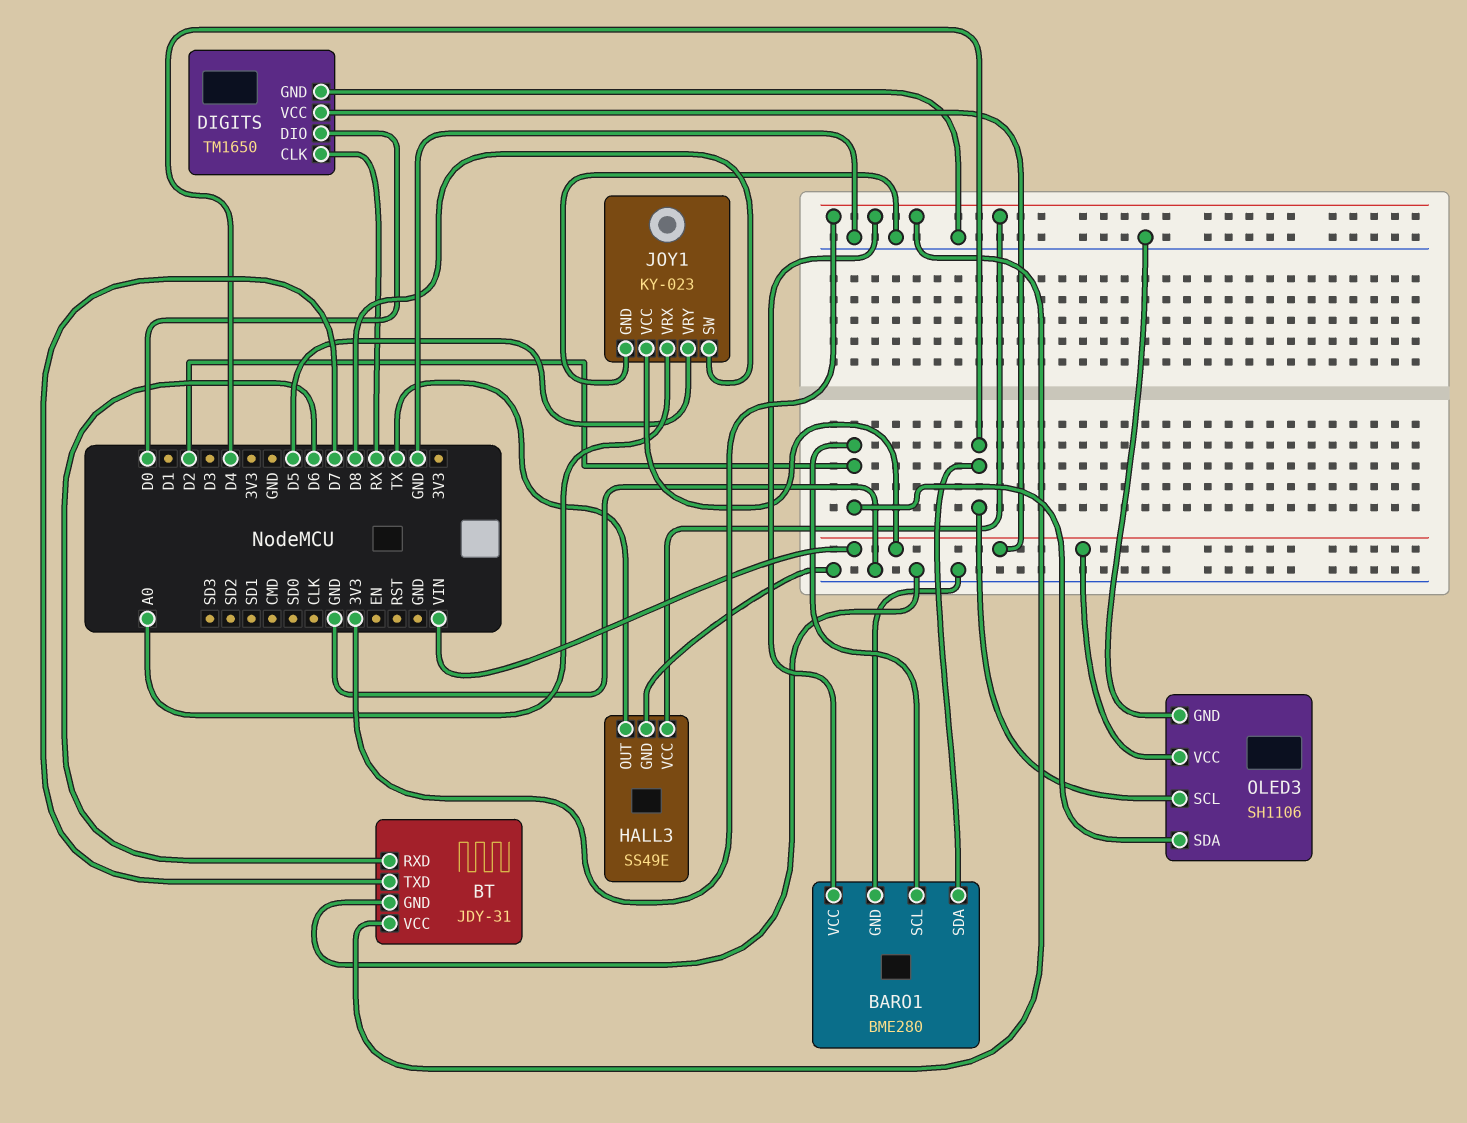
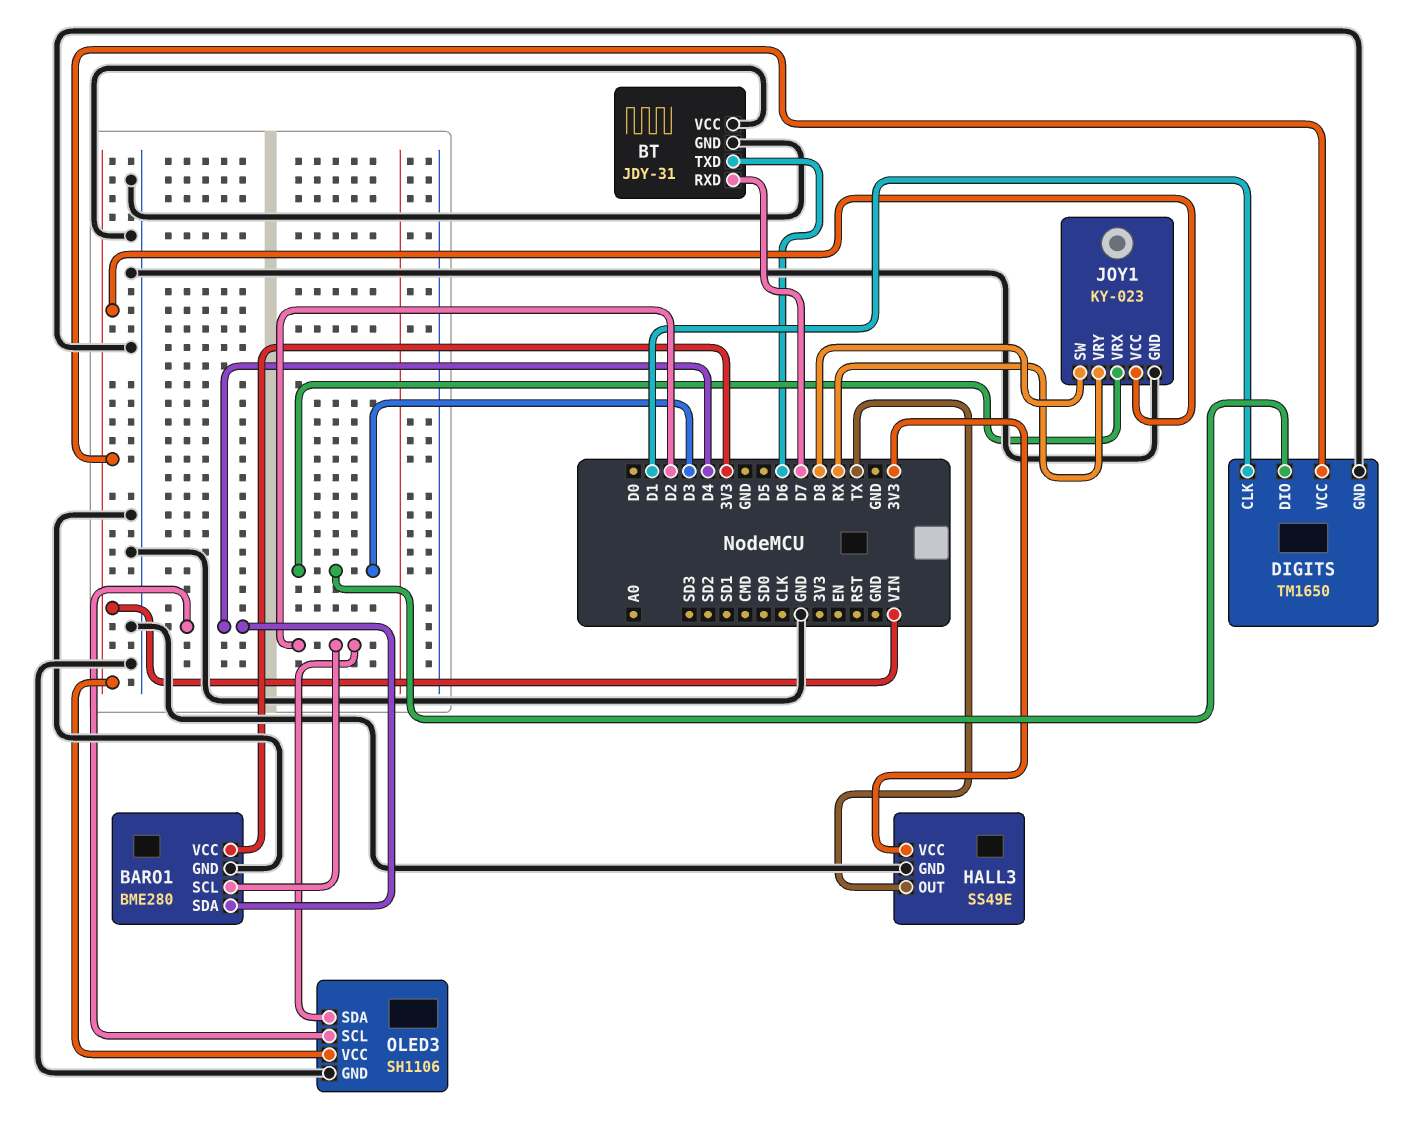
BT pin RXD: D6 -> D7
BT pin TXD: D7 -> D6
BT pin VCC: 3V3 -> GND
DIGITS pin CLK: RX -> D1
DIGITS pin DIO: D0 -> D3
JOY1 pin VRX: A0 -> D3
JOY1 pin VRY: D5 -> RX

